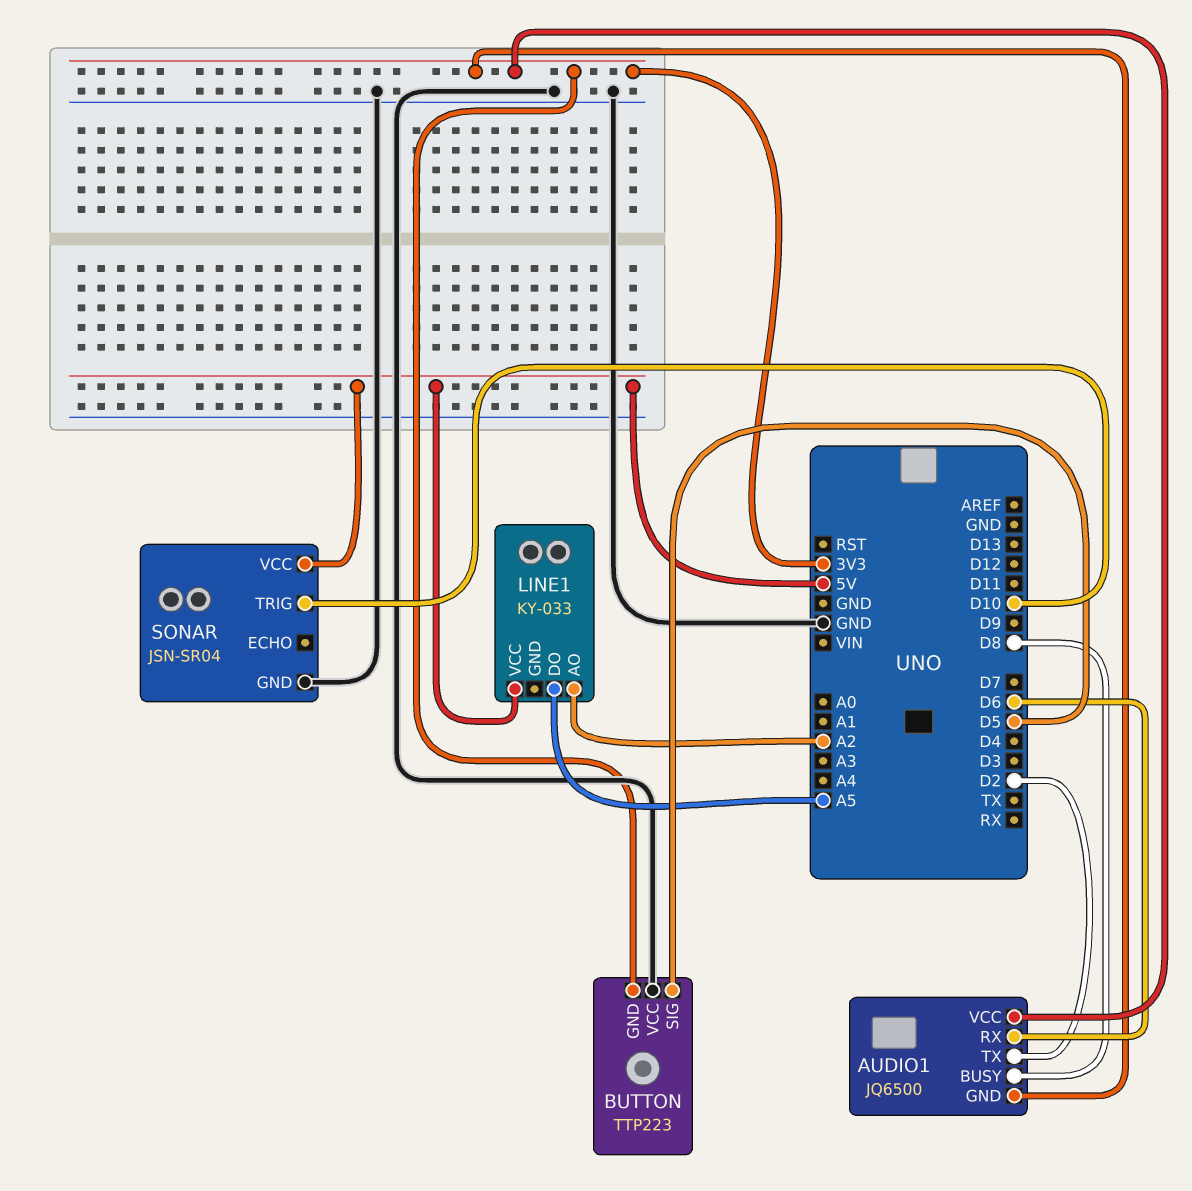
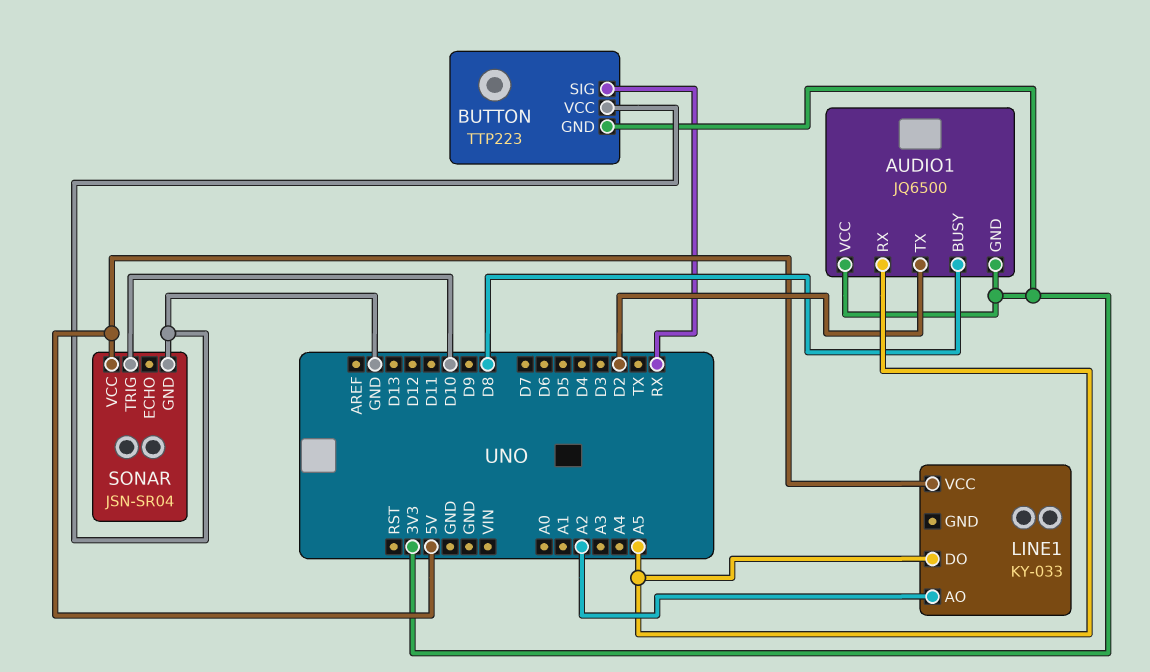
AUDIO1 pin RX: D6 -> A5
BUTTON pin SIG: D5 -> RX

